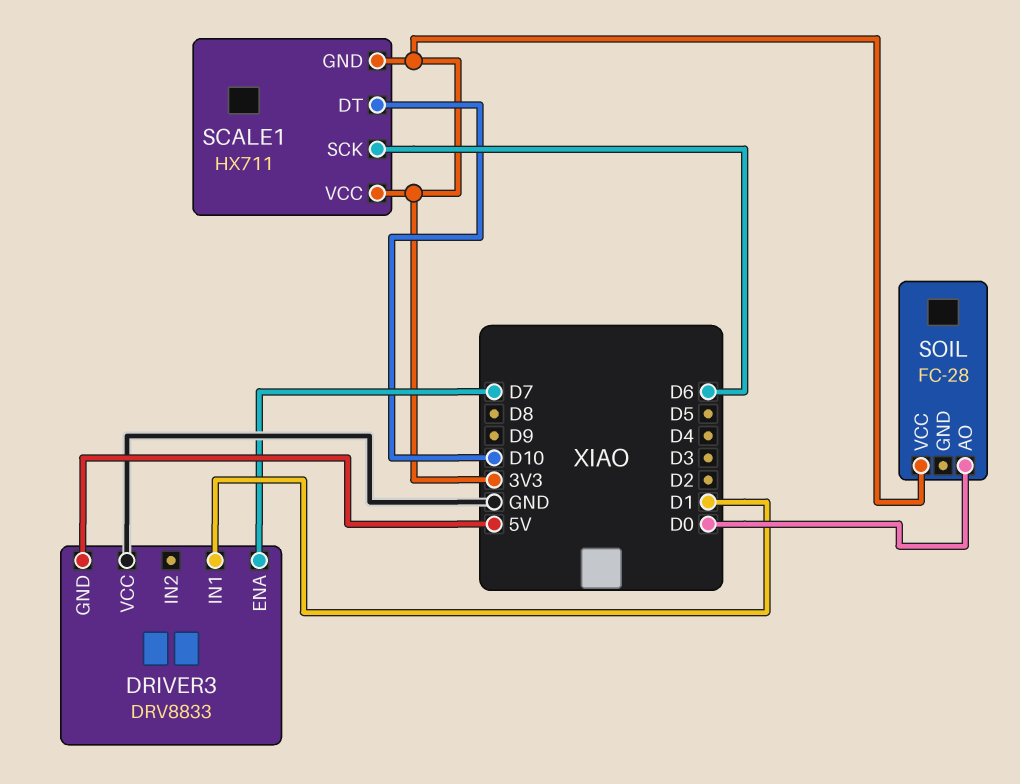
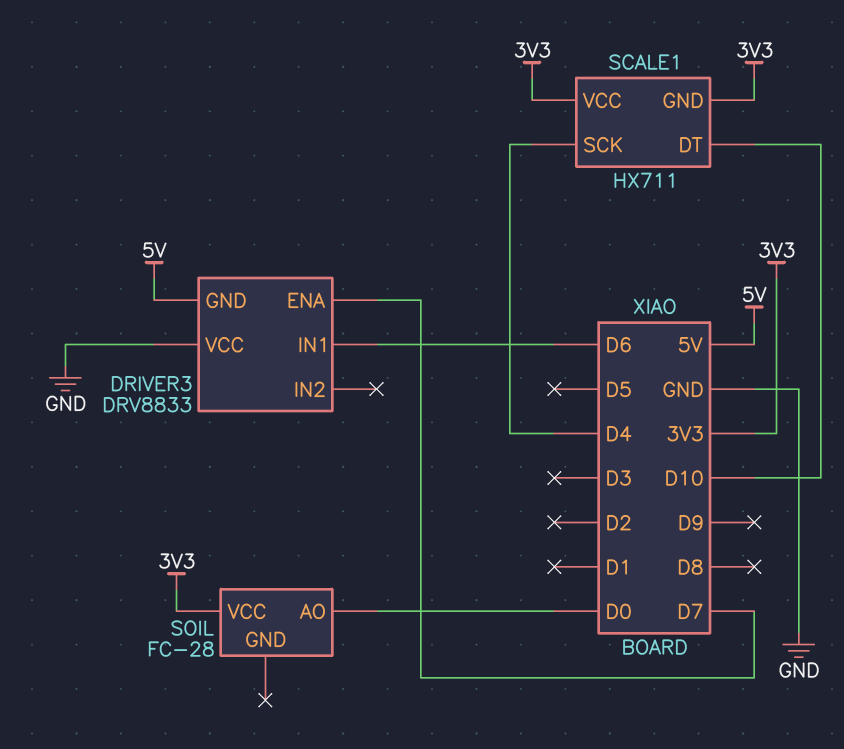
DRIVER3 pin IN1: D1 -> D6
SCALE1 pin SCK: D6 -> D4

